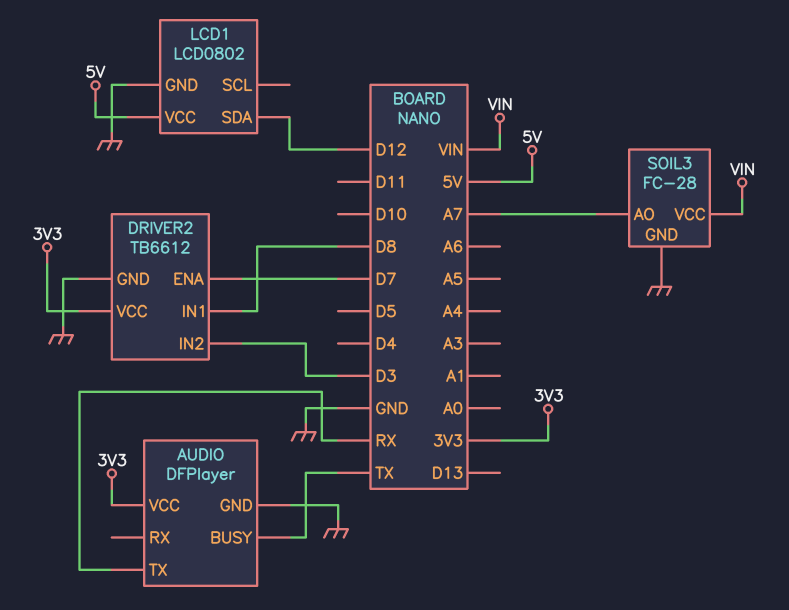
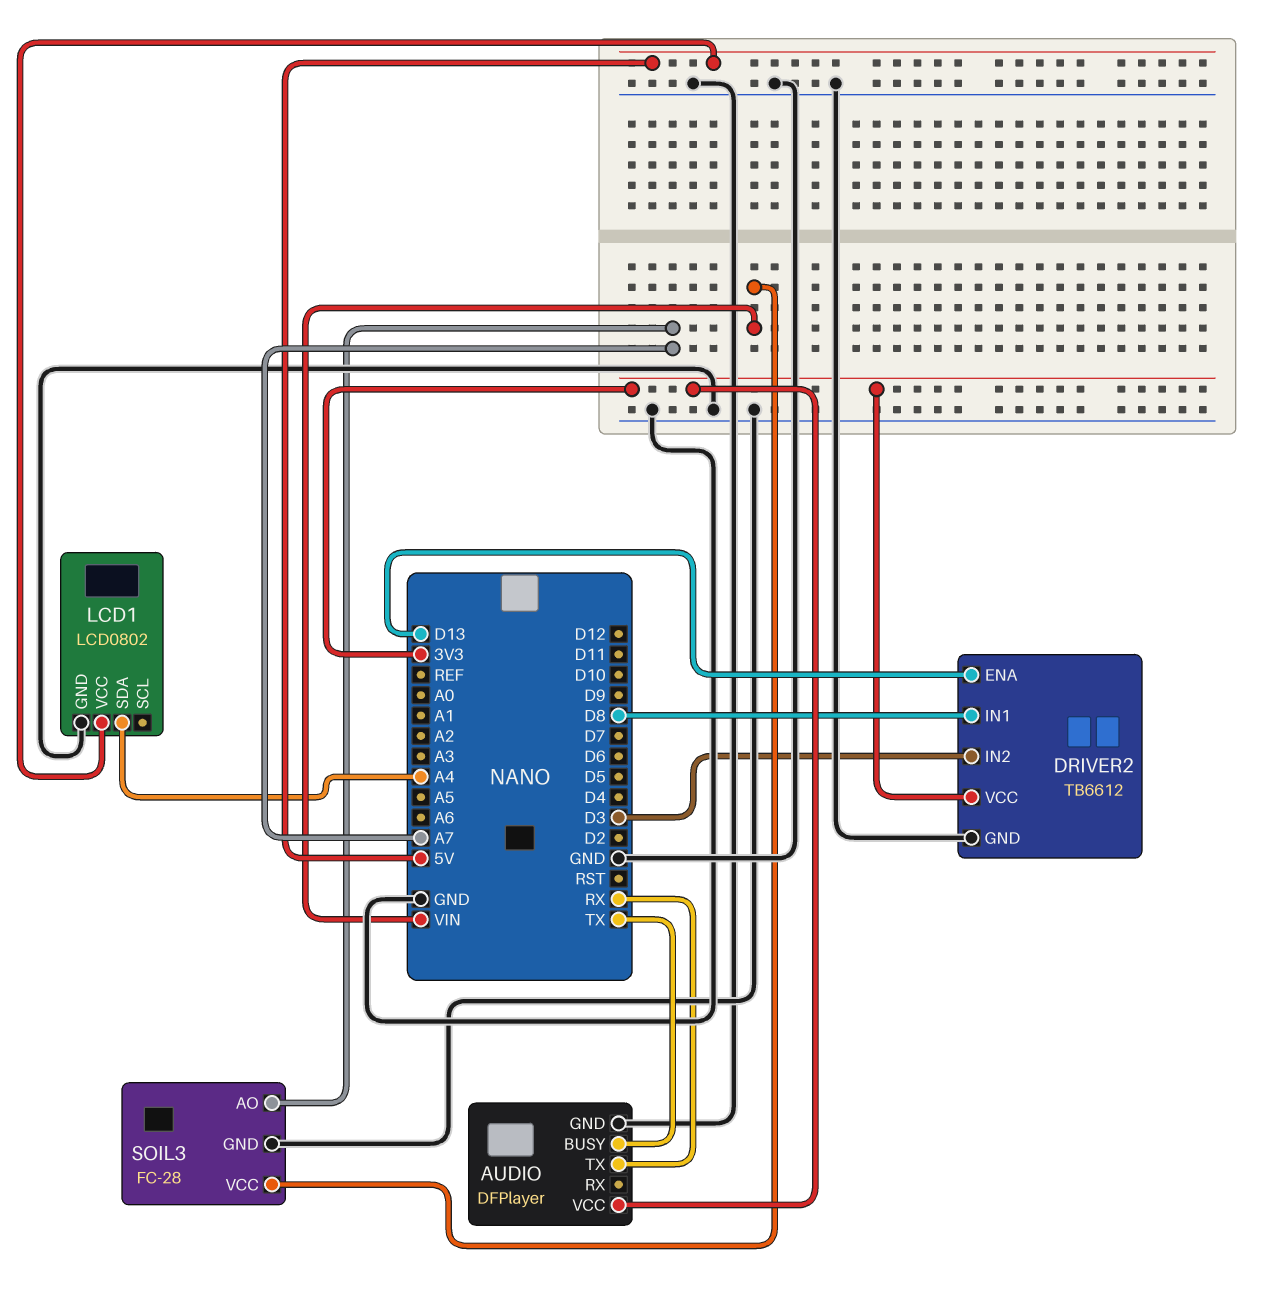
DRIVER2 pin ENA: D7 -> D13
LCD1 pin SDA: D12 -> A4

